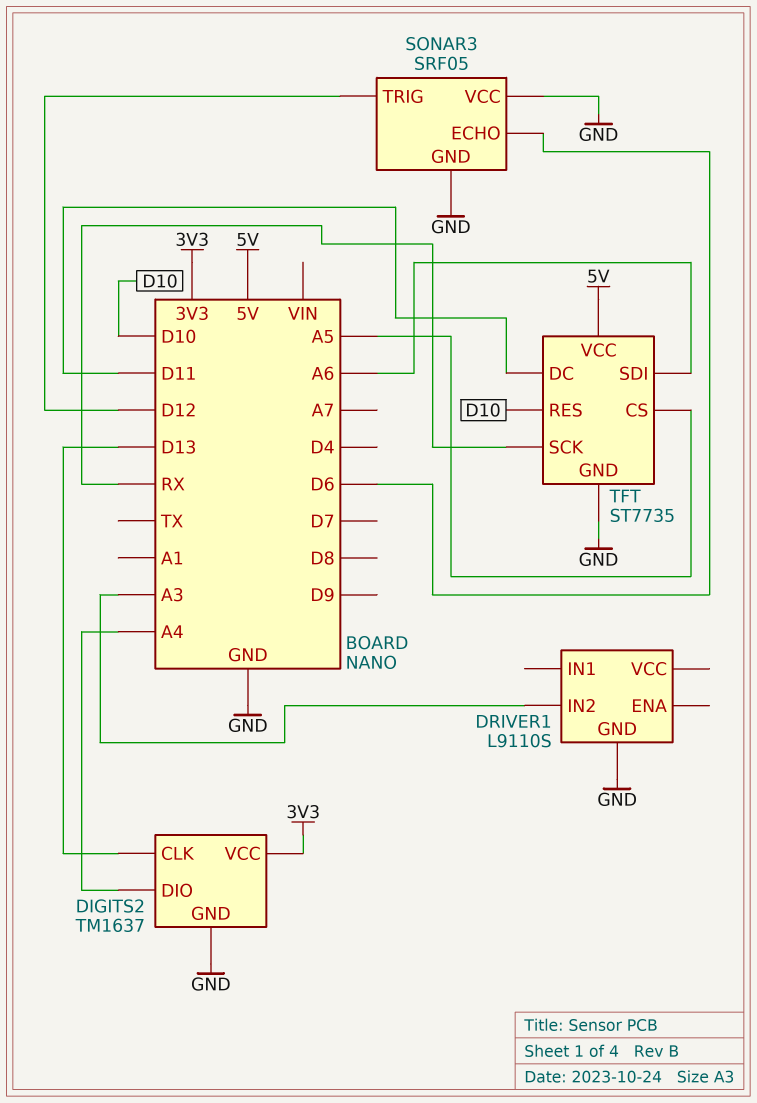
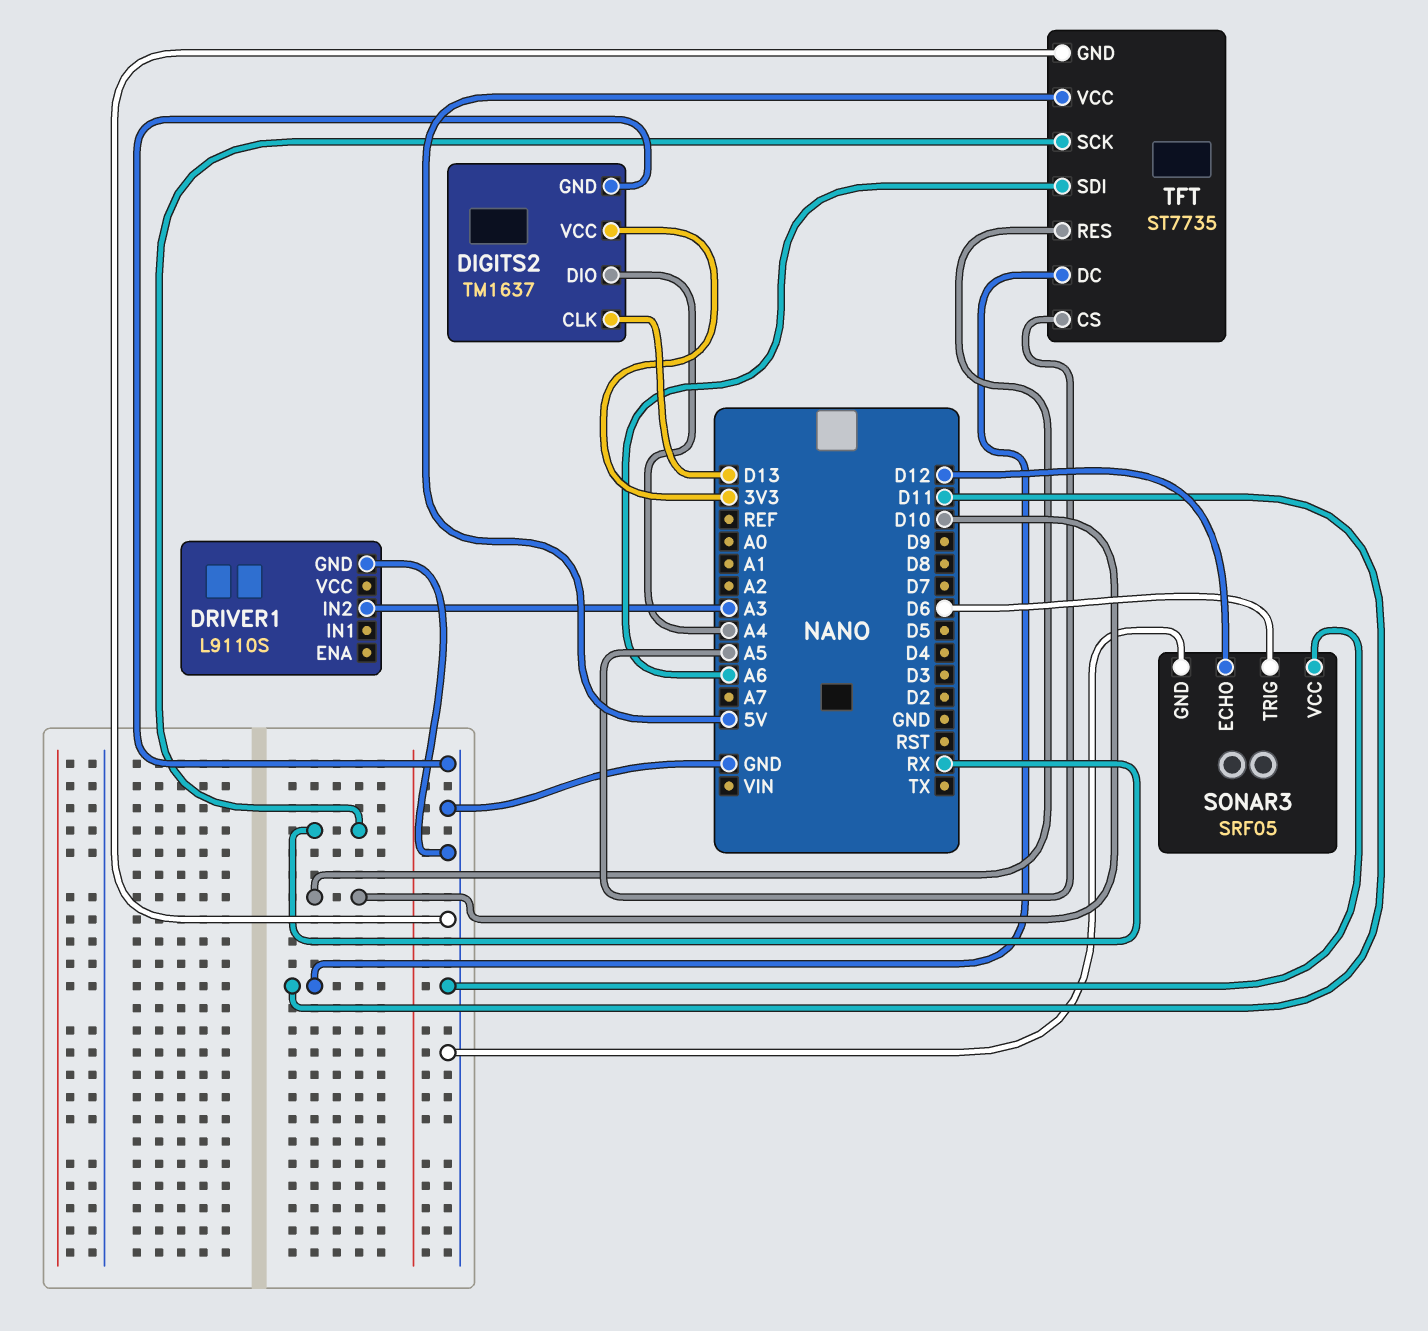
SONAR3 pin ECHO: D6 -> D12
SONAR3 pin TRIG: D12 -> D6

